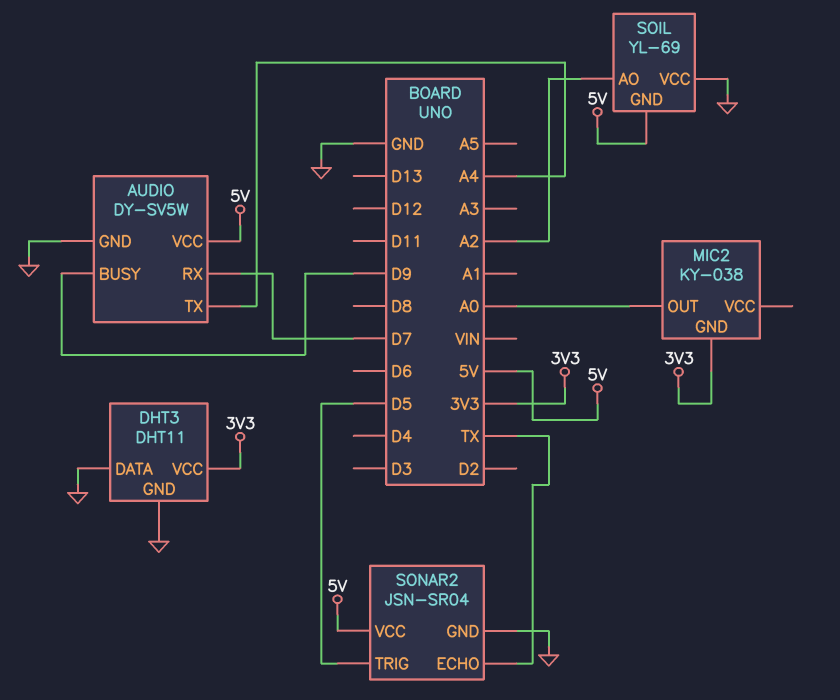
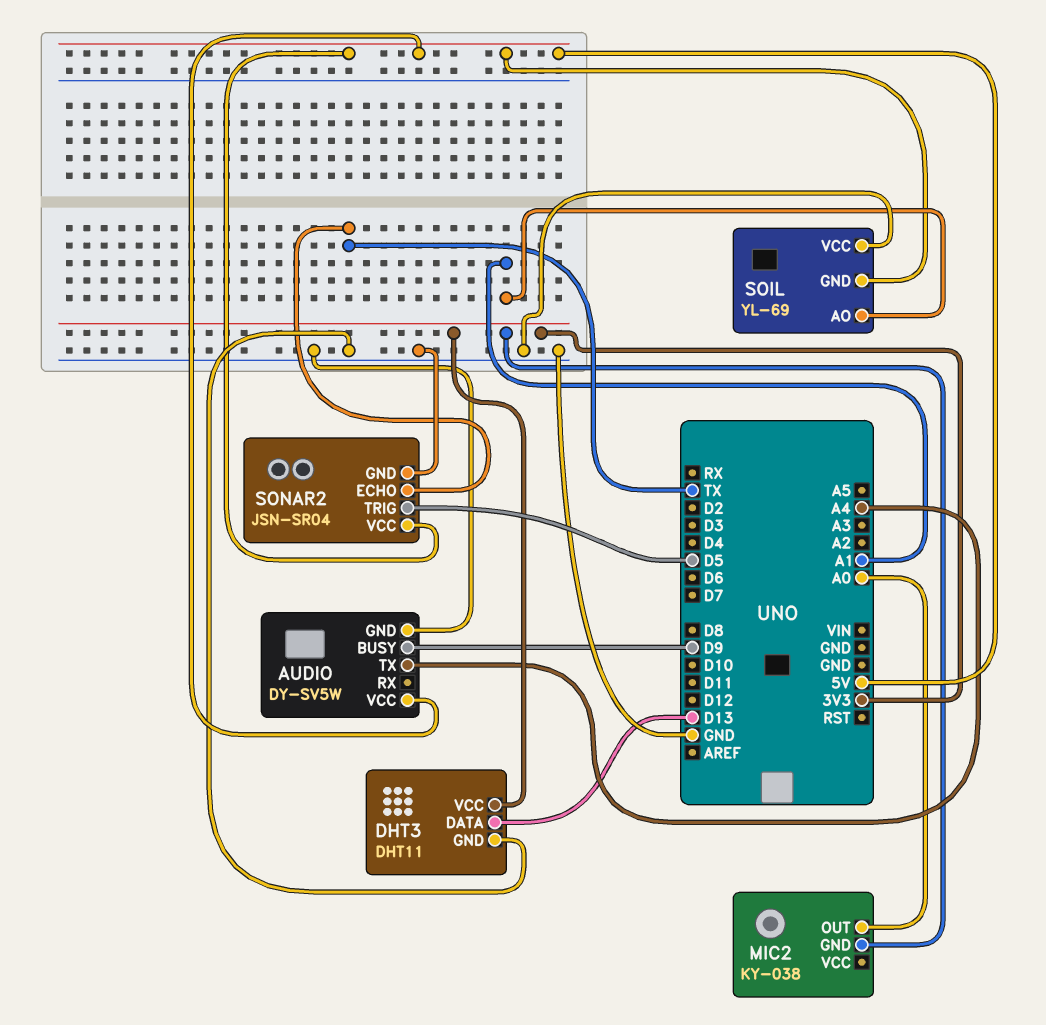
AUDIO pin RX: D7 -> none
DHT3 pin DATA: GND -> D13
SOIL pin AO: A2 -> A1

